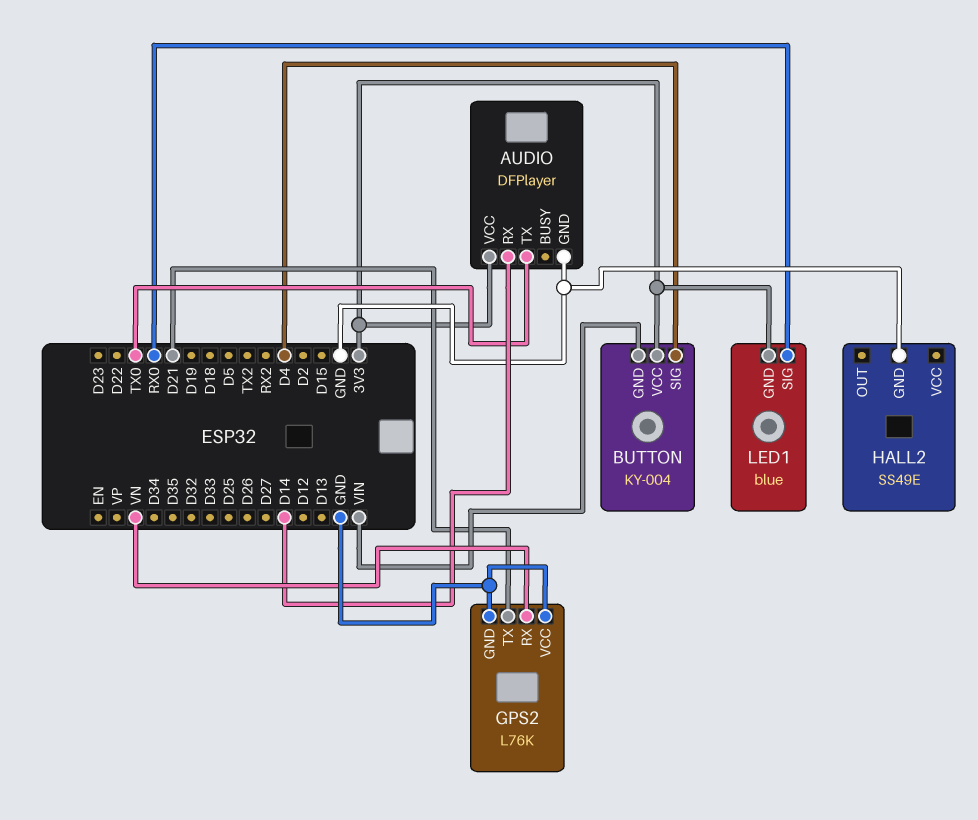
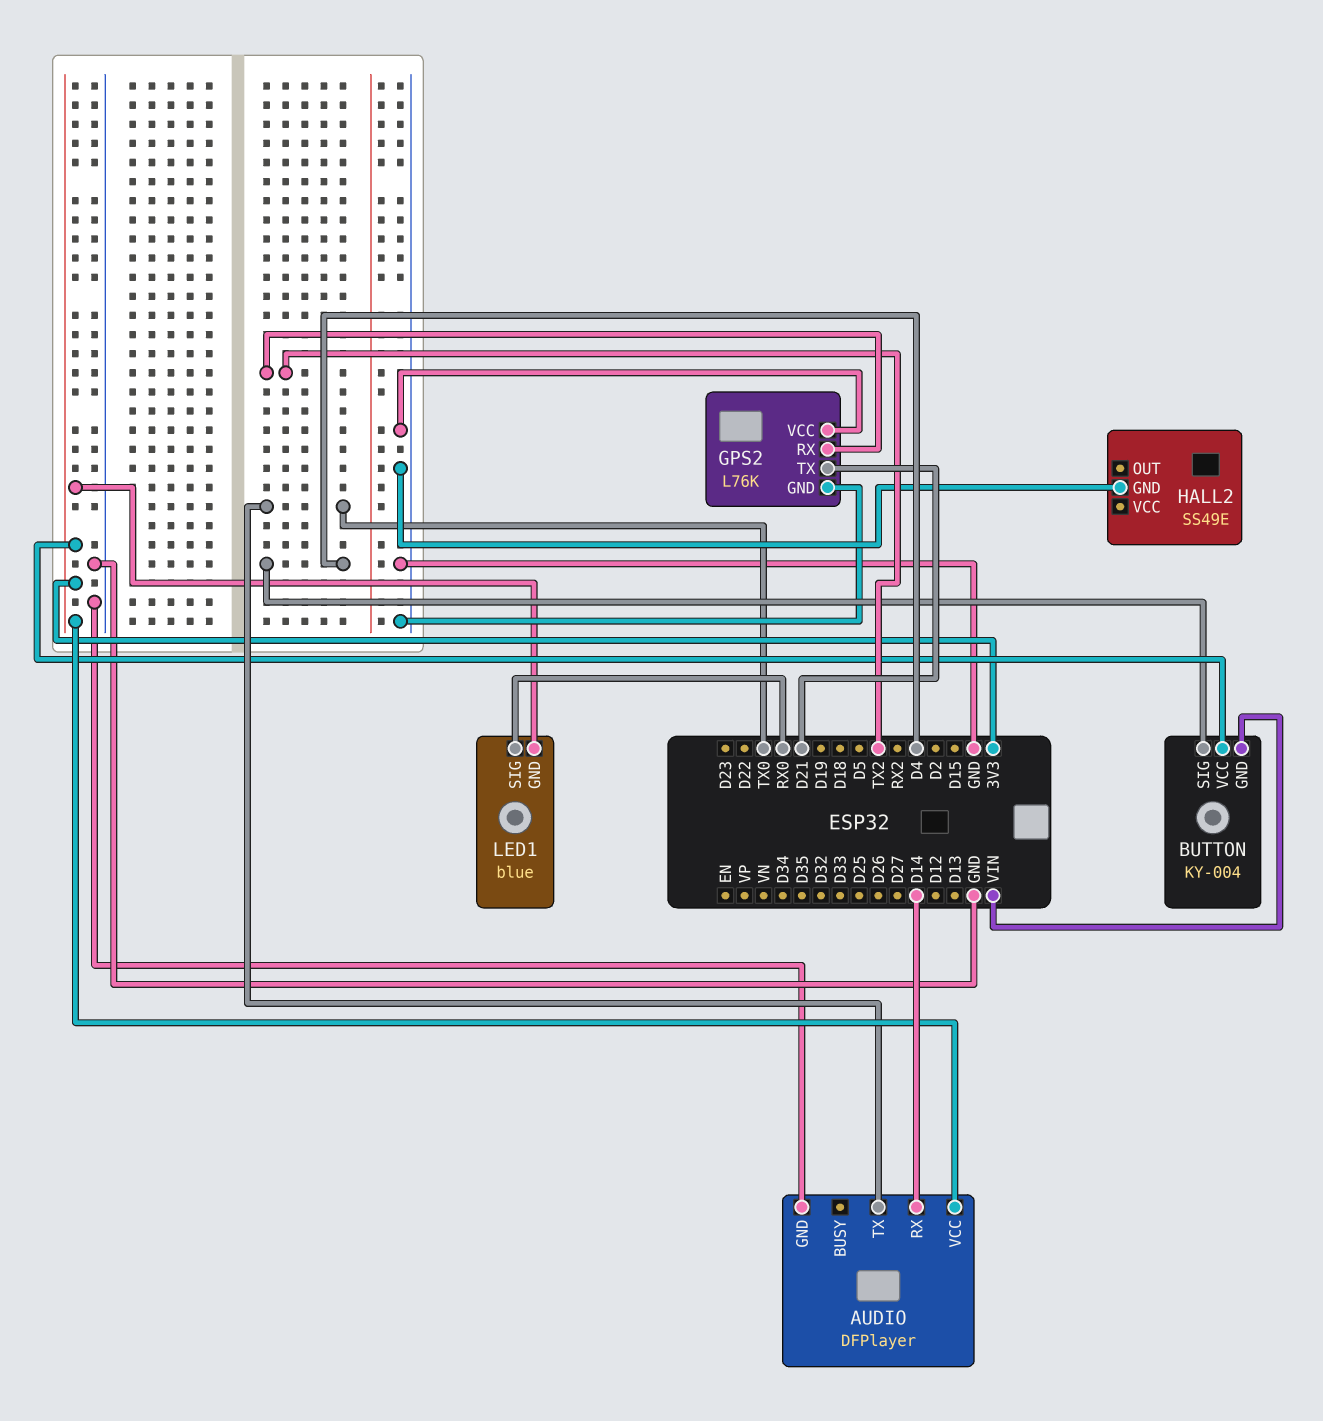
GPS2 pin RX: VN -> TX2

